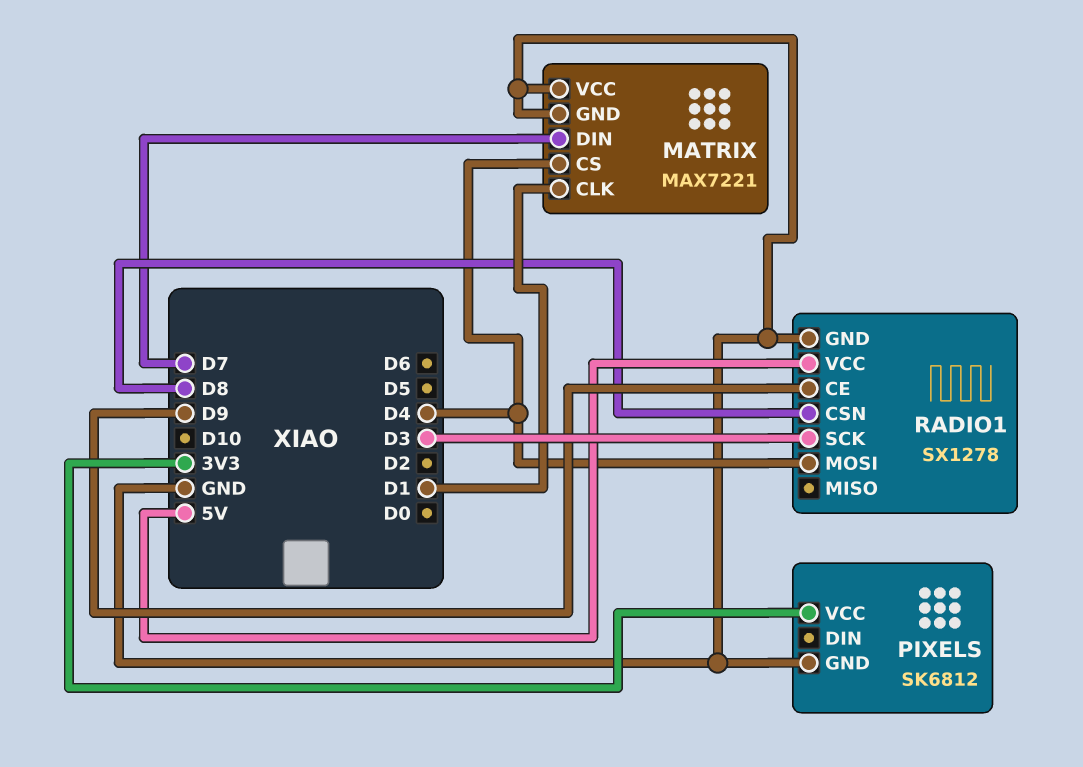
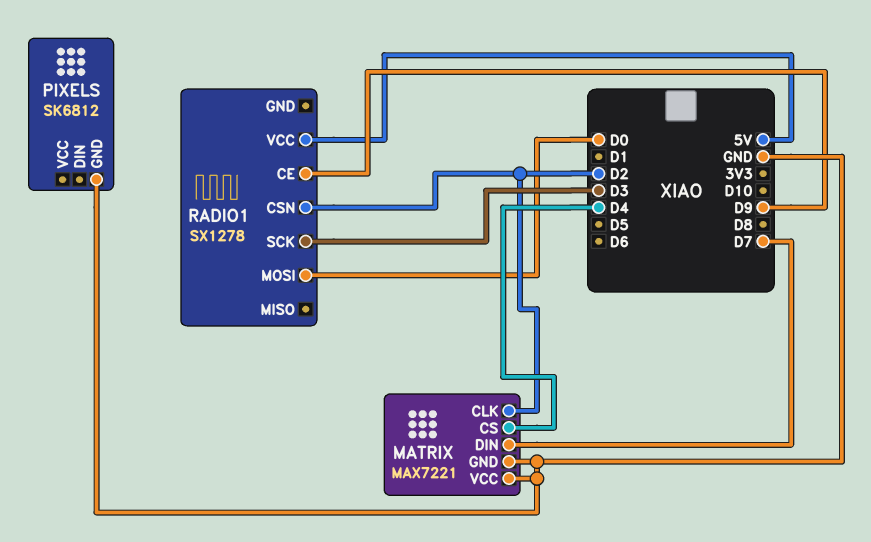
MATRIX pin CLK: D1 -> D2
PIXELS pin VCC: 3V3 -> none
RADIO1 pin CSN: D8 -> D2
RADIO1 pin GND: GND -> none
RADIO1 pin MOSI: D4 -> D0

